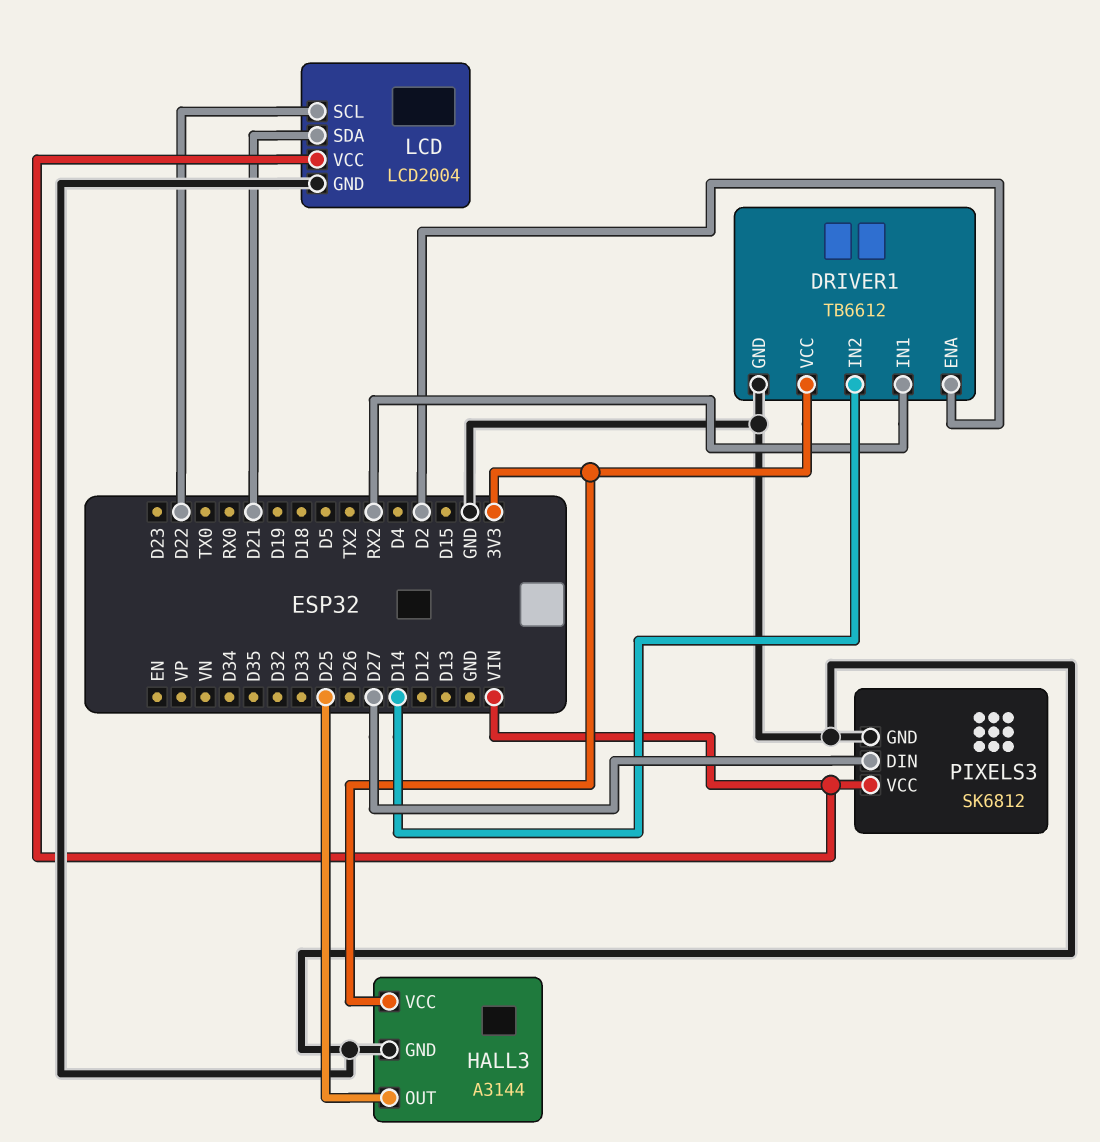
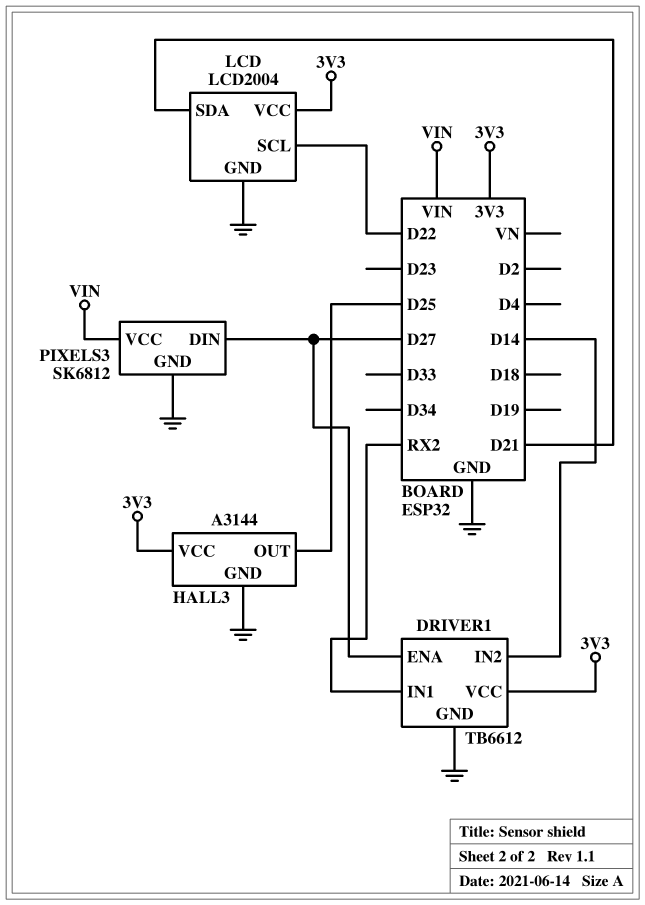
DRIVER1 pin ENA: D2 -> D27
LCD pin VCC: VIN -> 3V3

